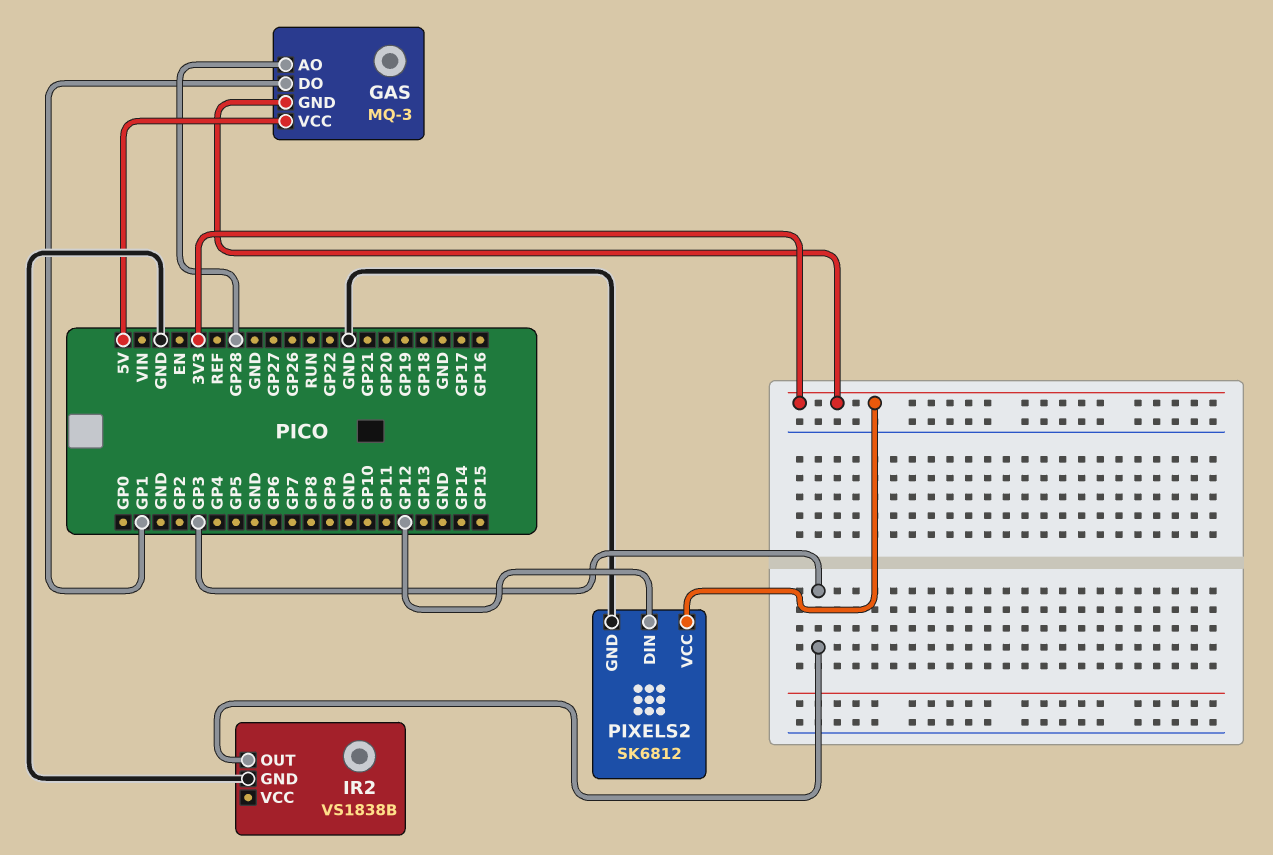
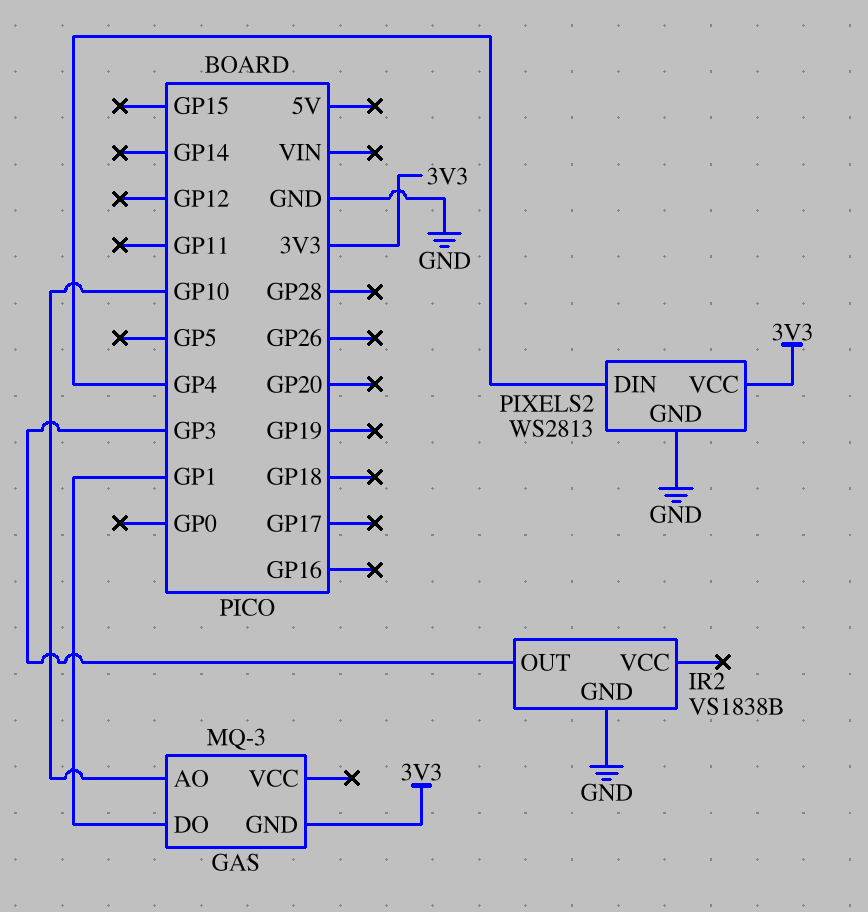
GAS pin AO: GP28 -> GP10
GAS pin VCC: 5V -> none
PIXELS2: SK6812 -> WS2813
PIXELS2 pin DIN: GP12 -> GP4

